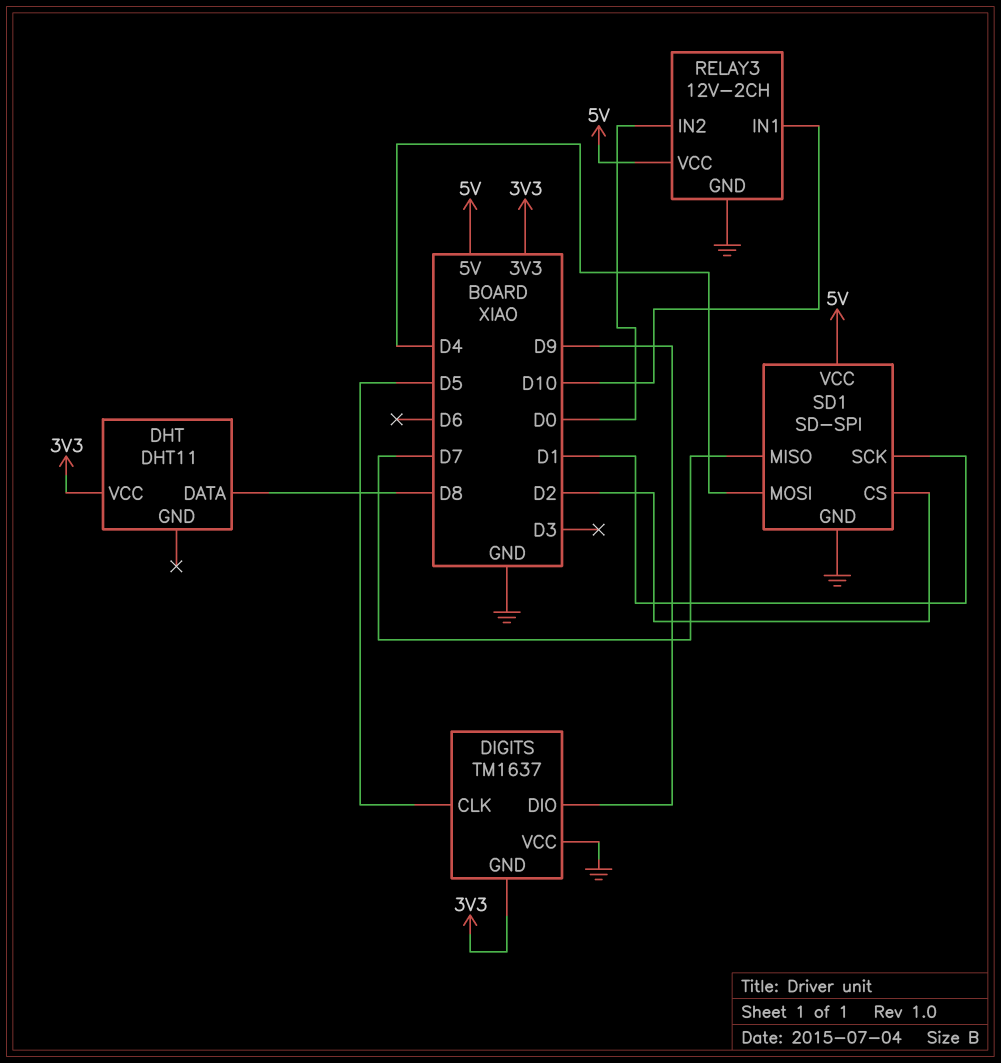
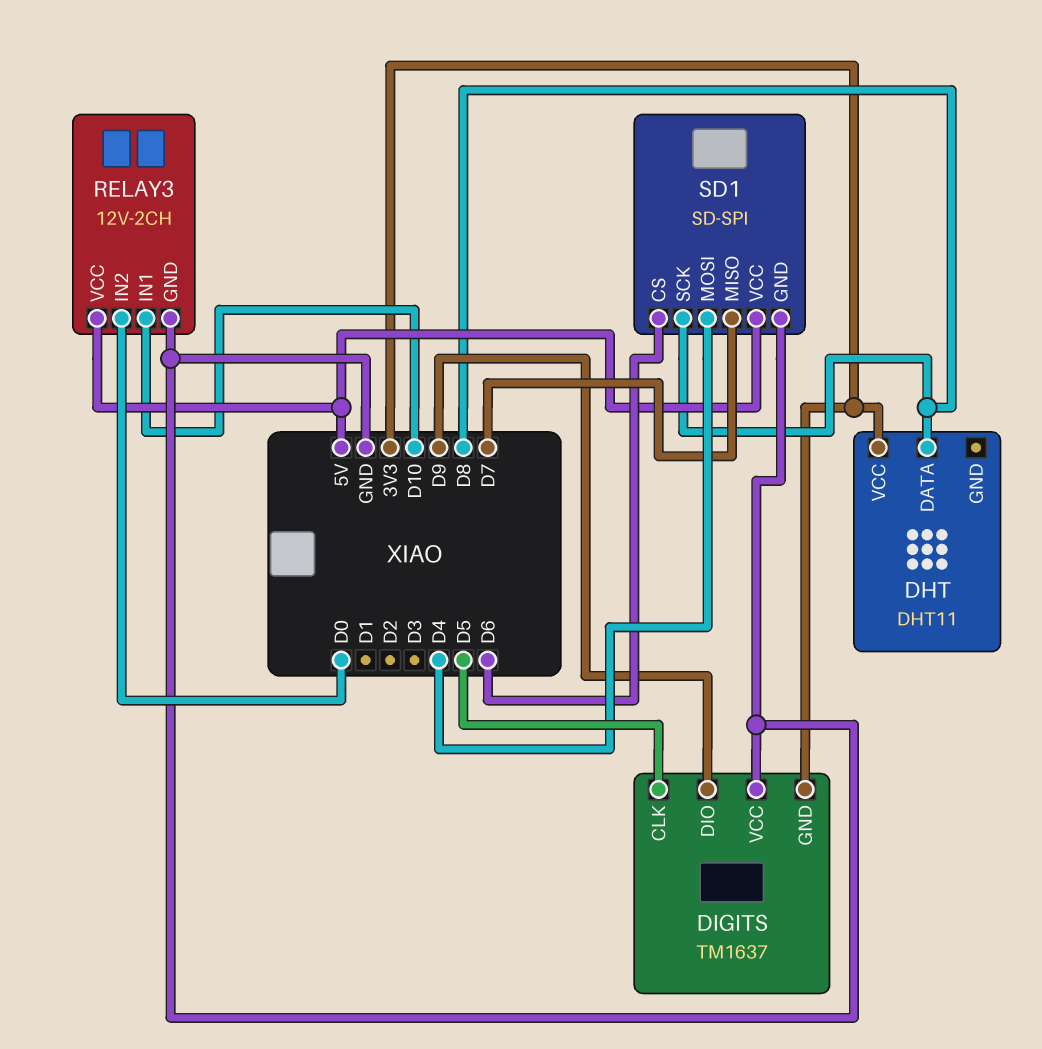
SD1 pin CS: D2 -> D6
SD1 pin SCK: D1 -> D8

